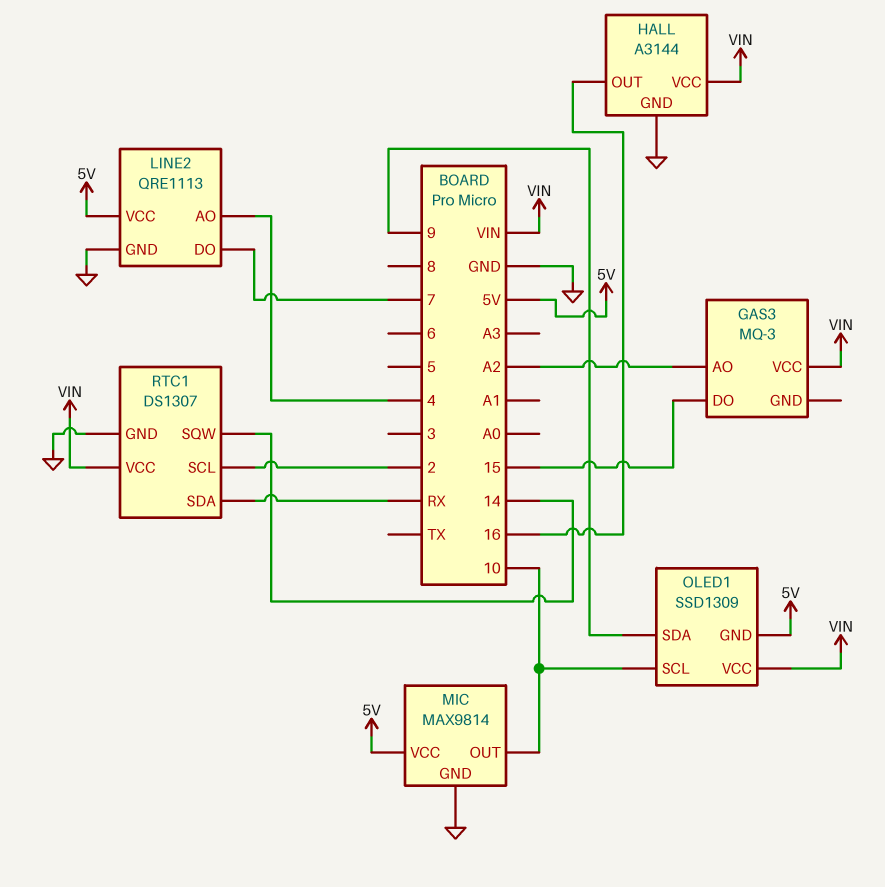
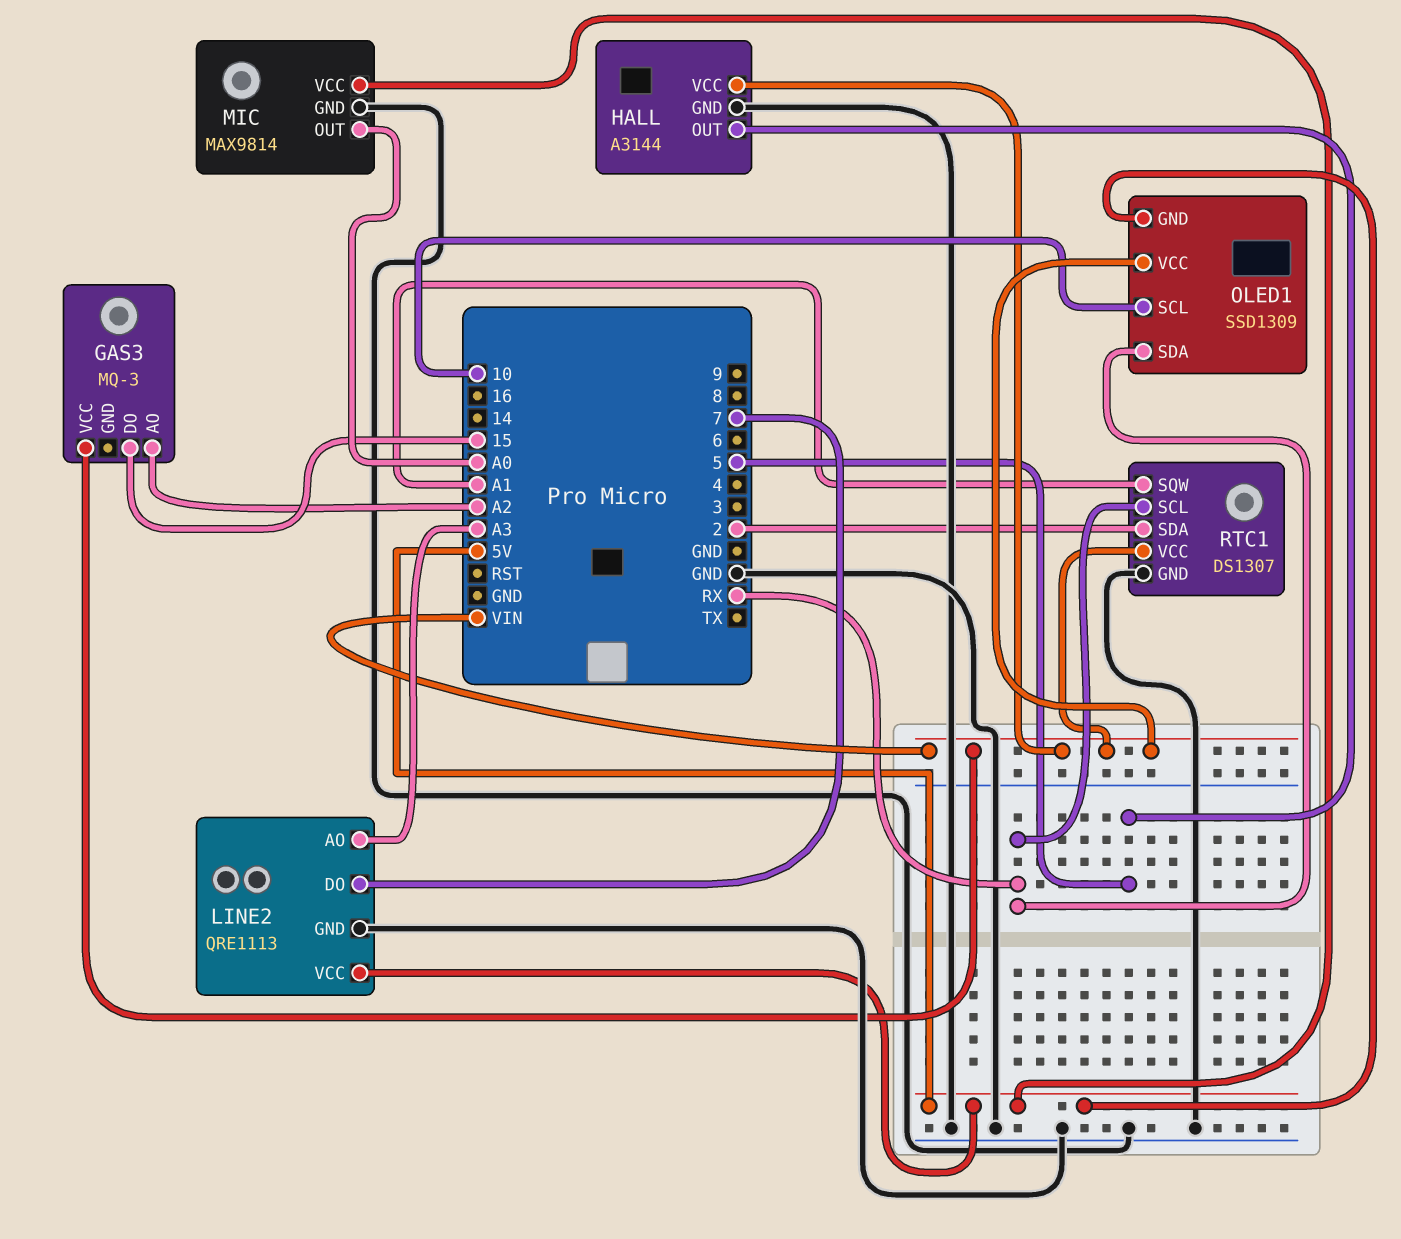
HALL pin OUT: 16 -> 5
LINE2 pin AO: 4 -> A3
MIC pin OUT: 10 -> A0
OLED1 pin SDA: 9 -> RX
RTC1 pin SCL: 2 -> RX
RTC1 pin SDA: RX -> 2
RTC1 pin SQW: 14 -> A1

